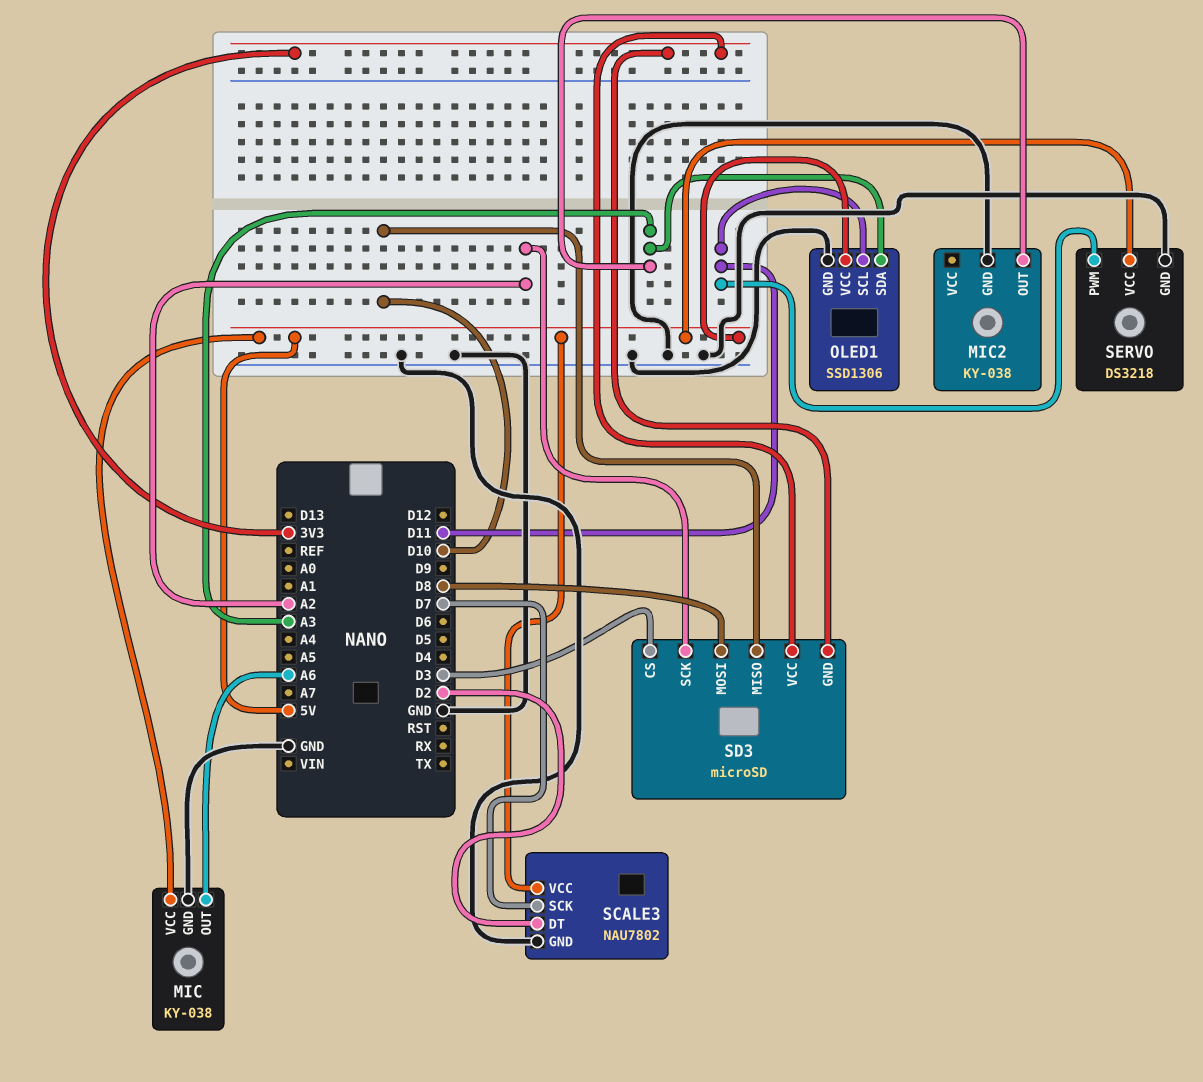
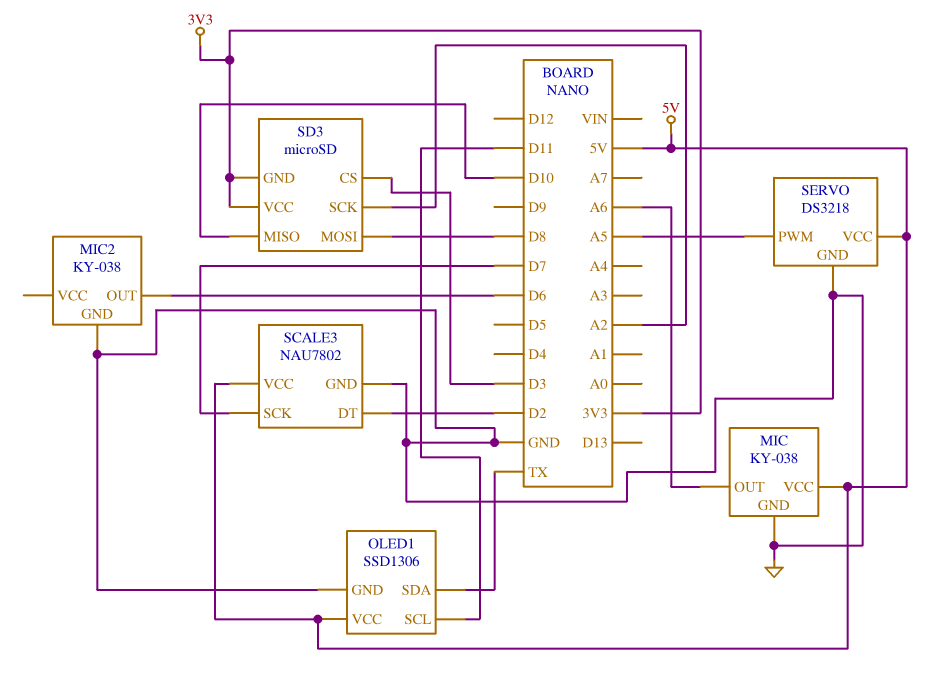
MIC2 pin OUT: A3 -> D6
OLED1 pin SDA: A3 -> TX
SERVO pin PWM: D11 -> A5

